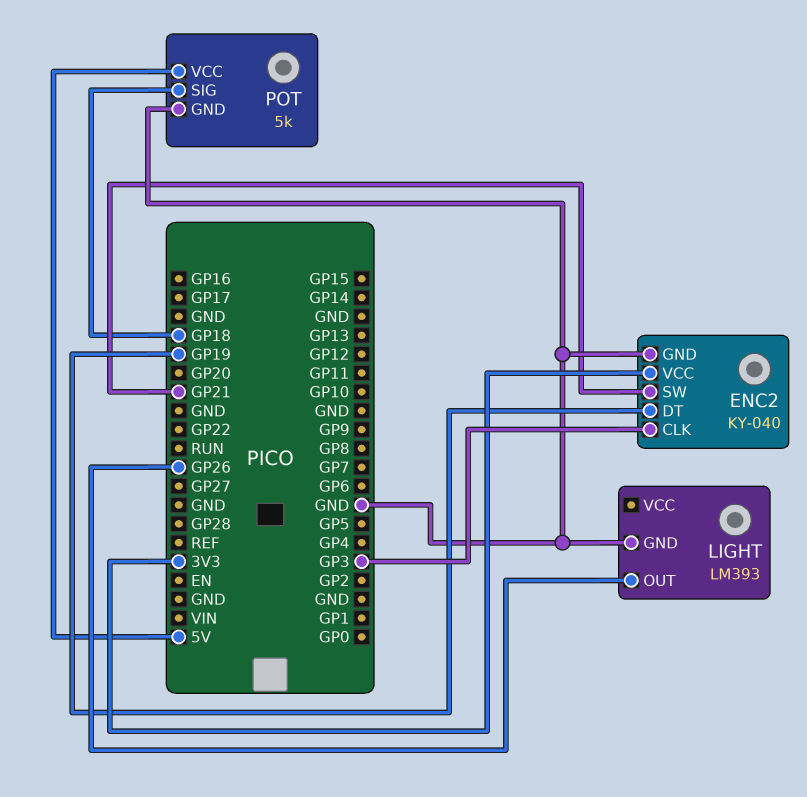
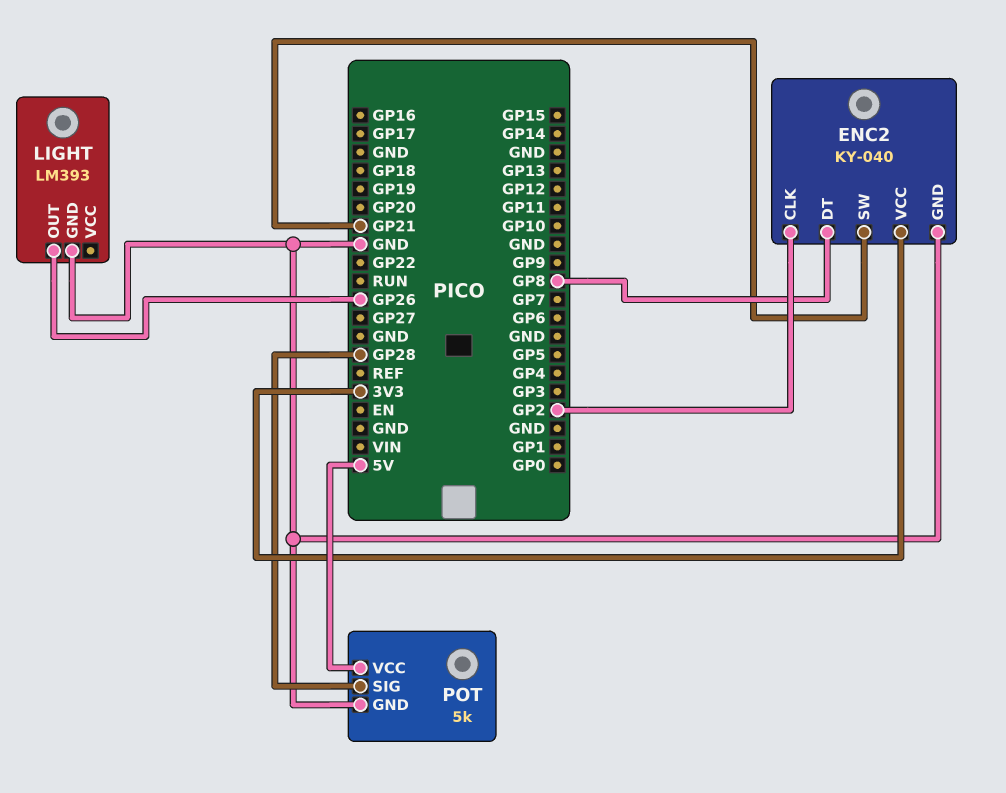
ENC2 pin CLK: GP3 -> GP2
ENC2 pin DT: GP19 -> GP8
POT pin SIG: GP18 -> GP28

